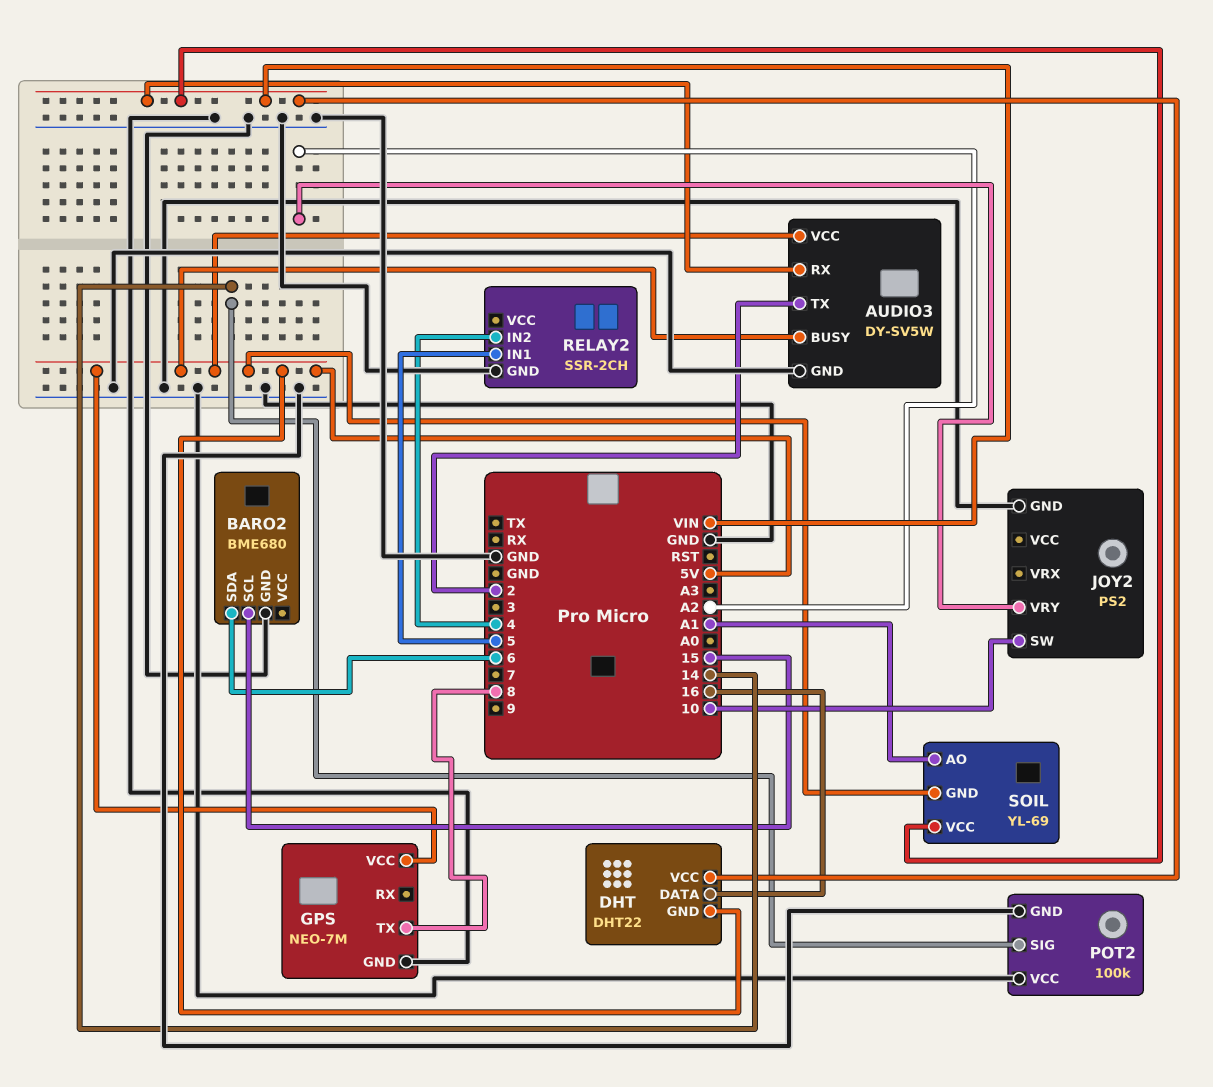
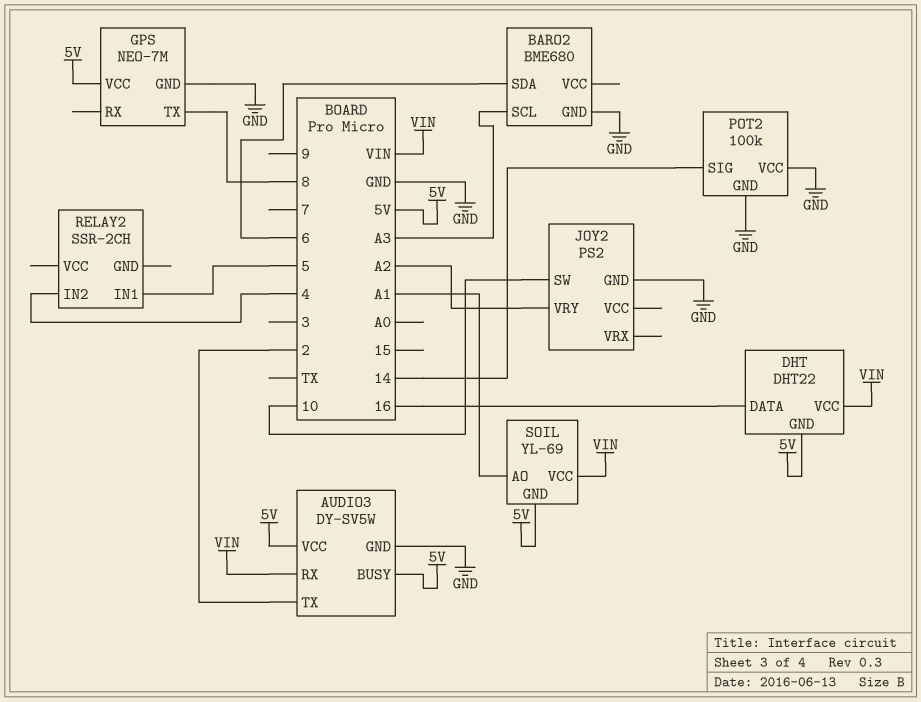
BARO2 pin SCL: 15 -> A3
RELAY2 pin GND: GND -> none

